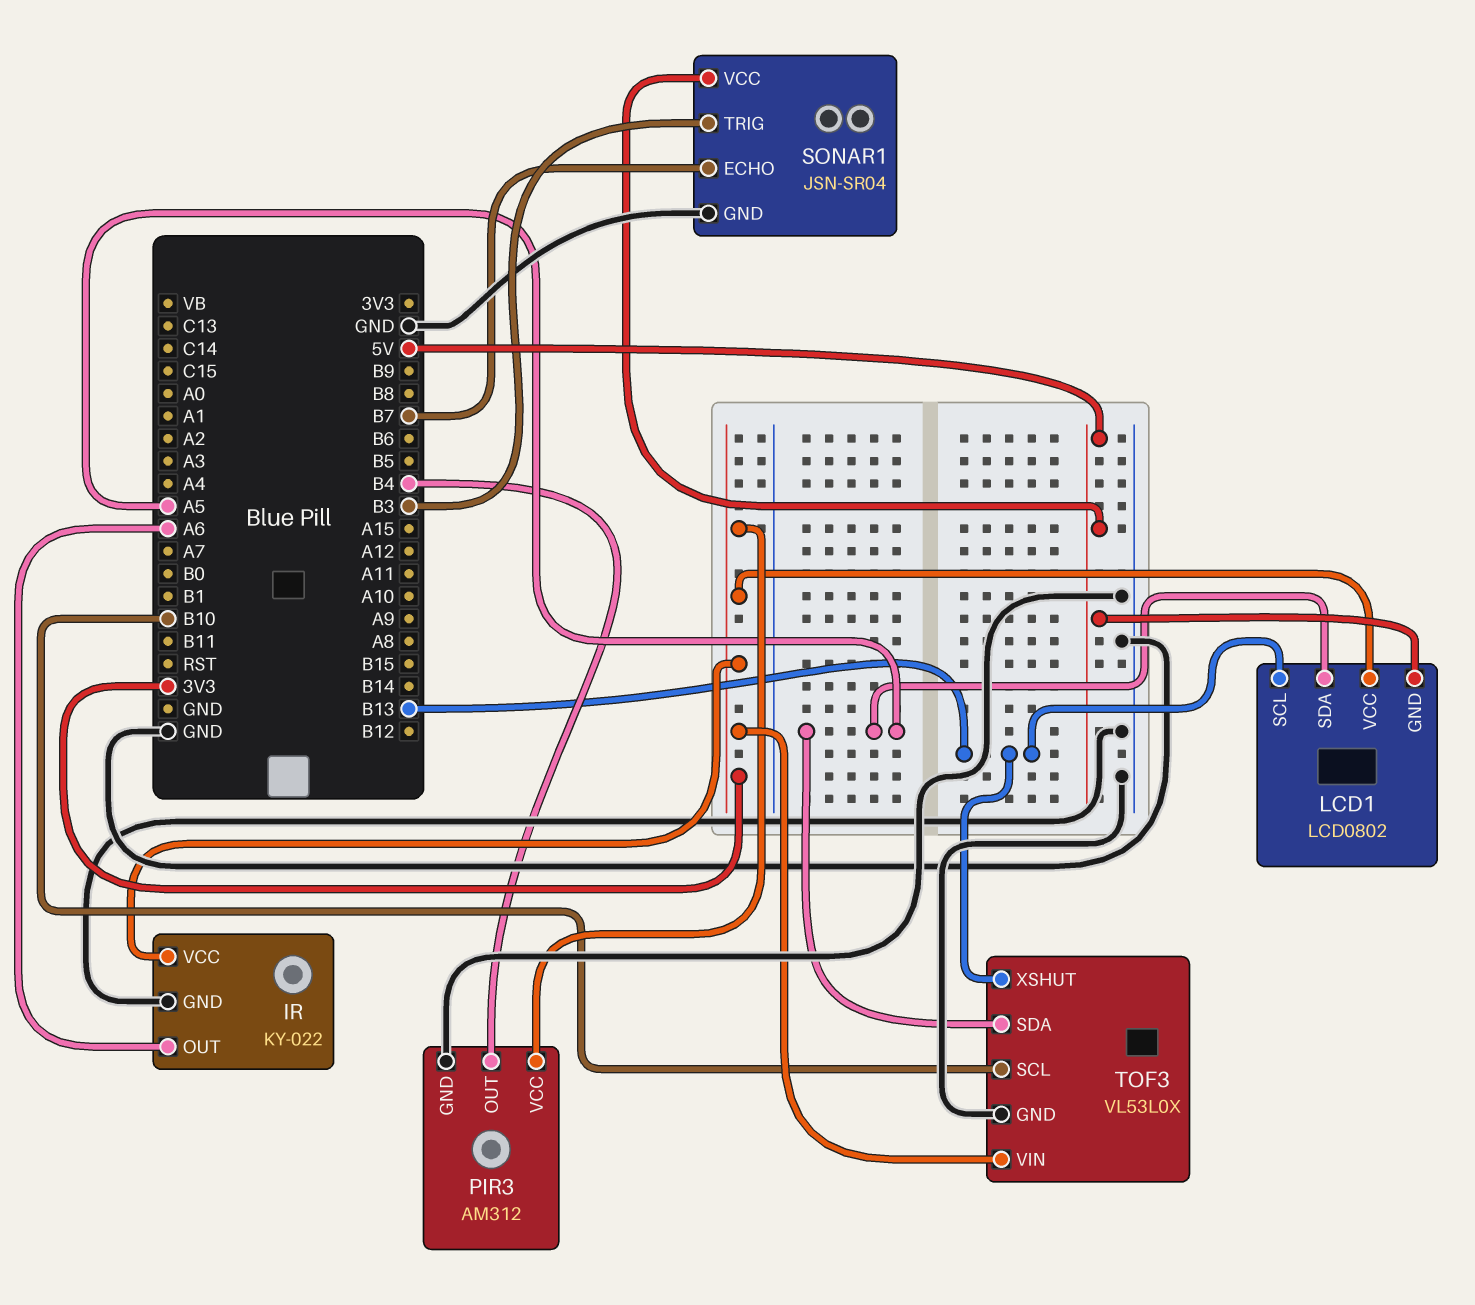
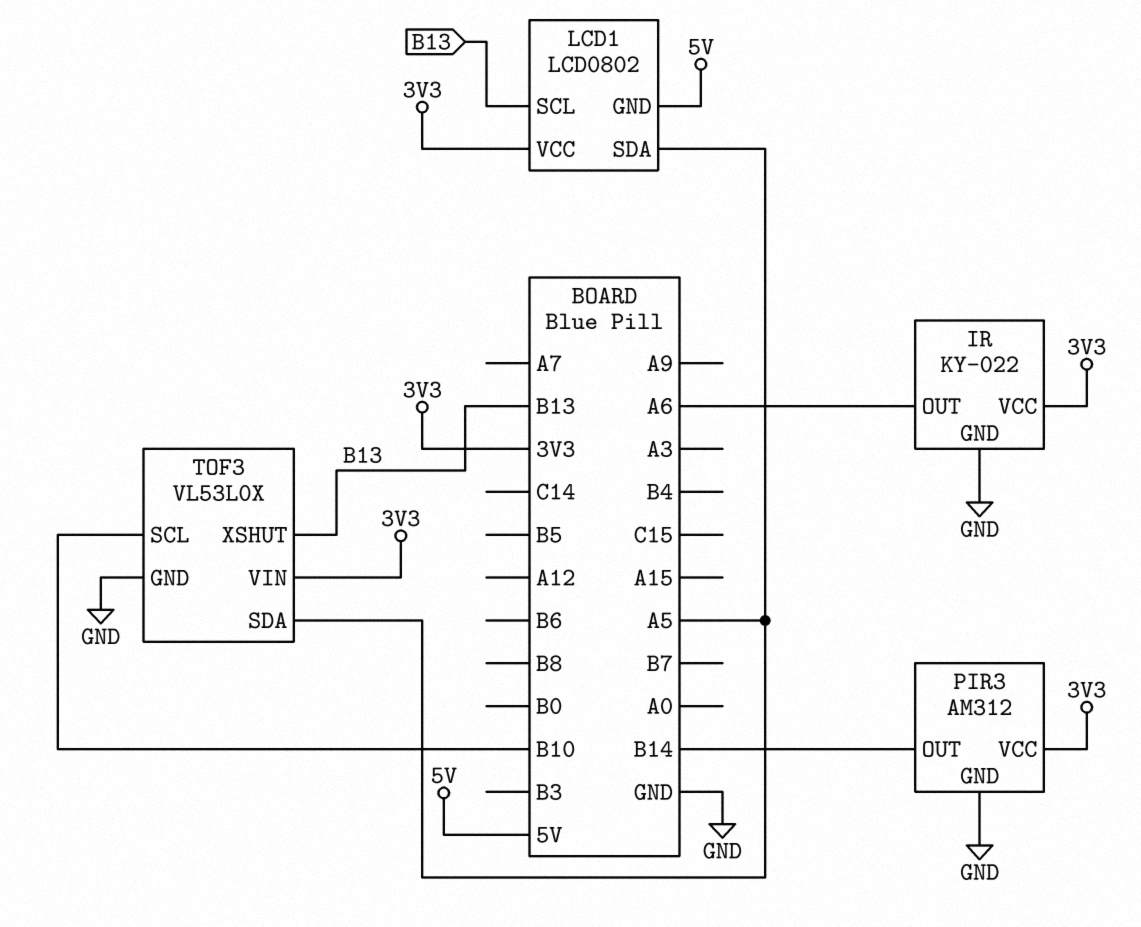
PIR3 pin OUT: B4 -> B14
SONAR1: JSN-SR04 -> none
SONAR1 pin ECHO: B7 -> none
SONAR1 pin GND: GND -> none
SONAR1 pin TRIG: B3 -> none
SONAR1 pin VCC: 5V -> none

